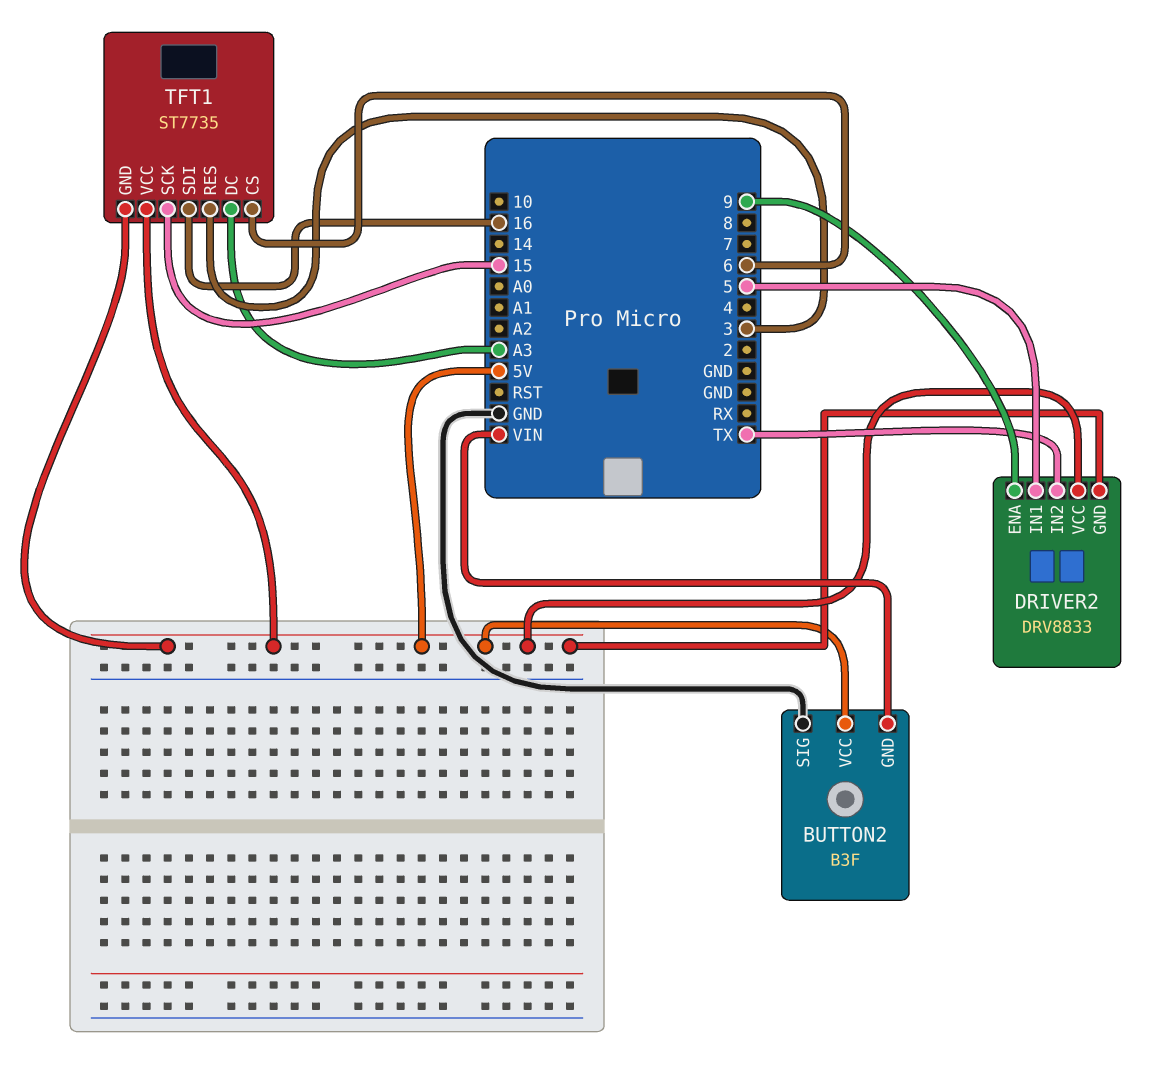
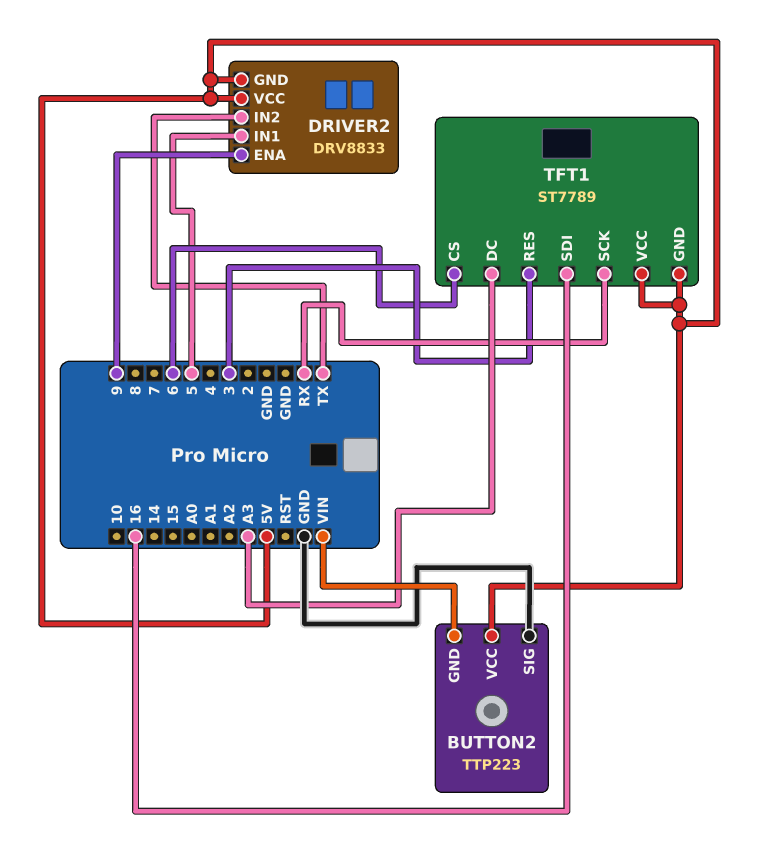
BUTTON2: B3F -> TTP223
TFT1: ST7735 -> ST7789
TFT1 pin SCK: 15 -> RX

